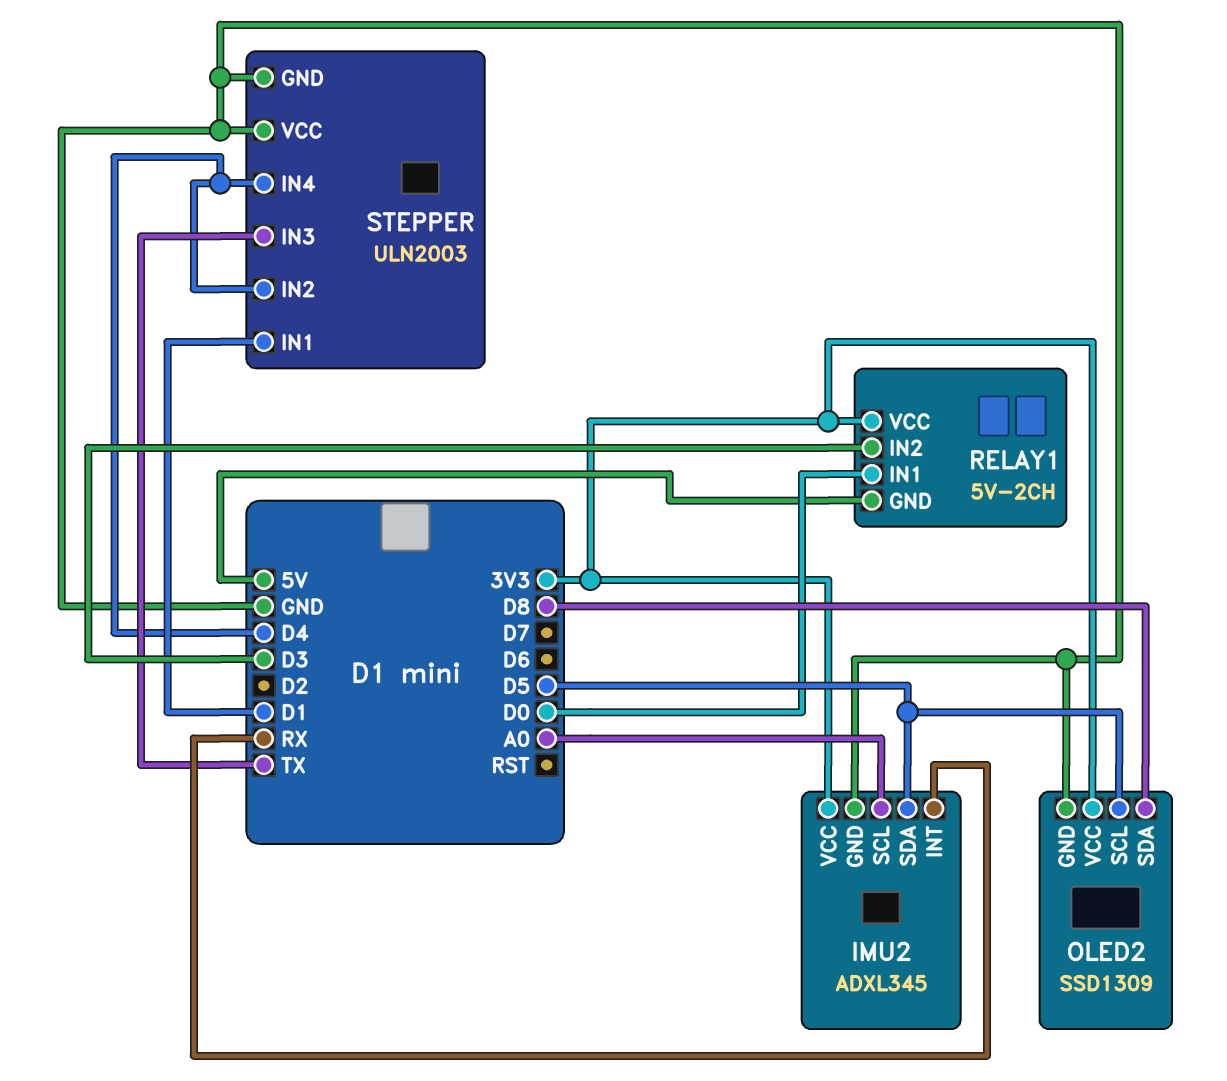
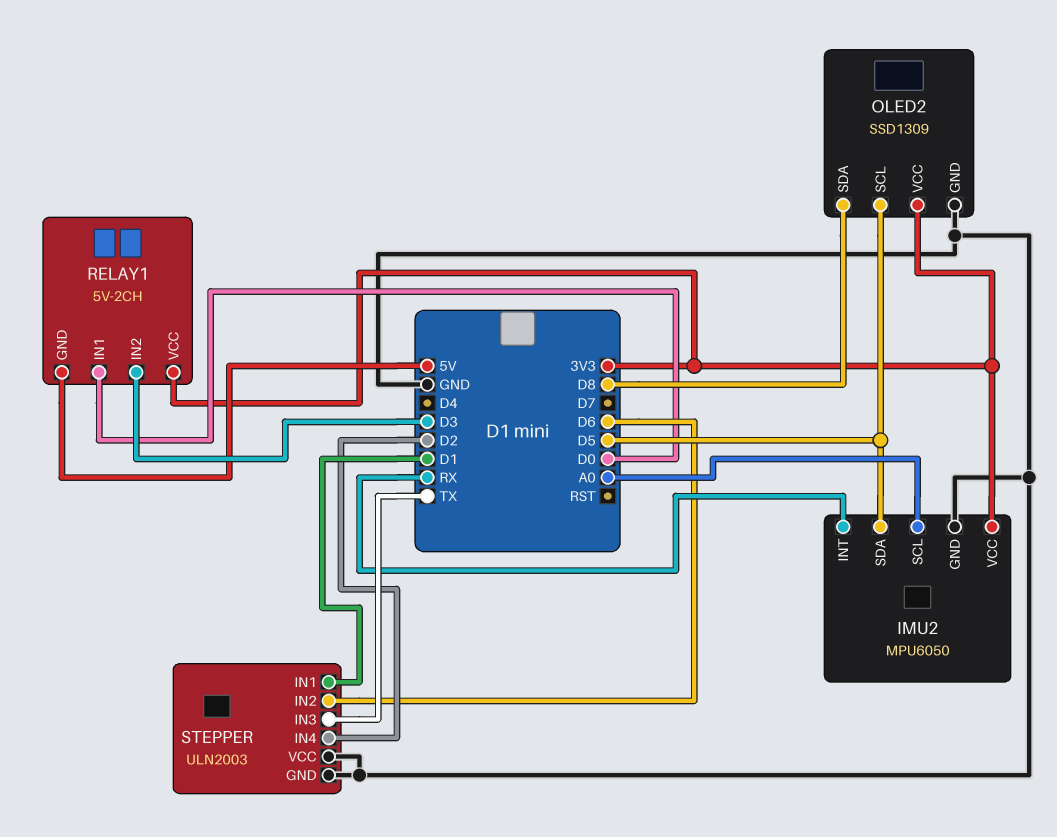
IMU2: ADXL345 -> MPU6050
STEPPER pin IN2: D4 -> D6
STEPPER pin IN4: D4 -> D2

